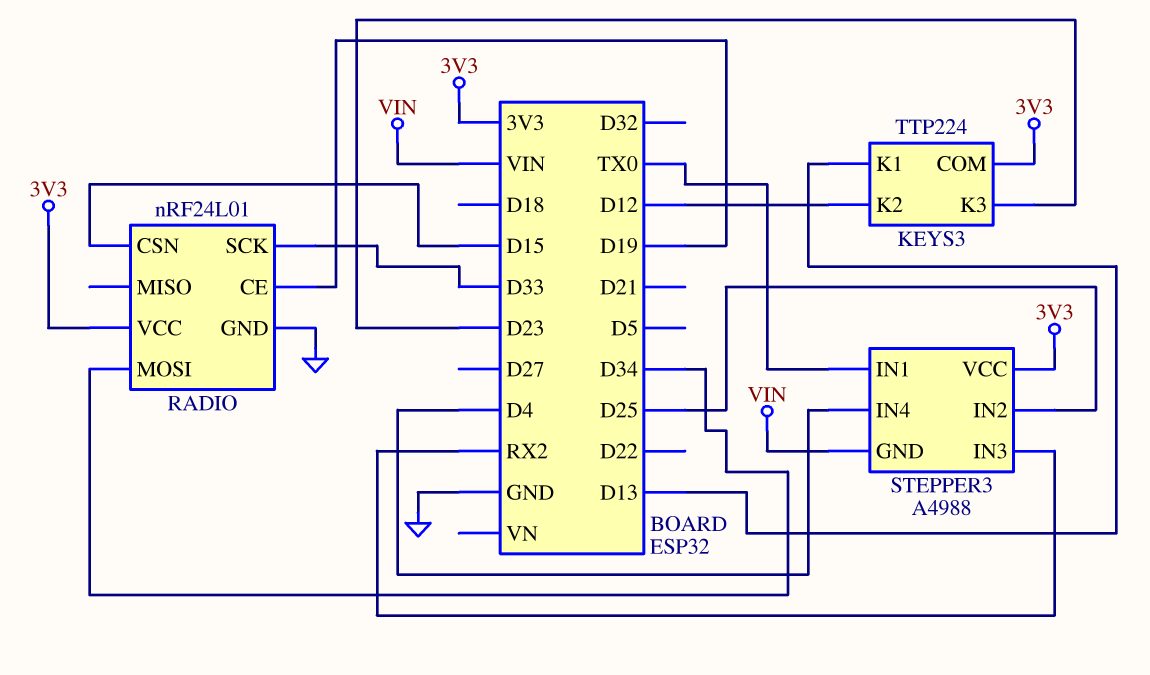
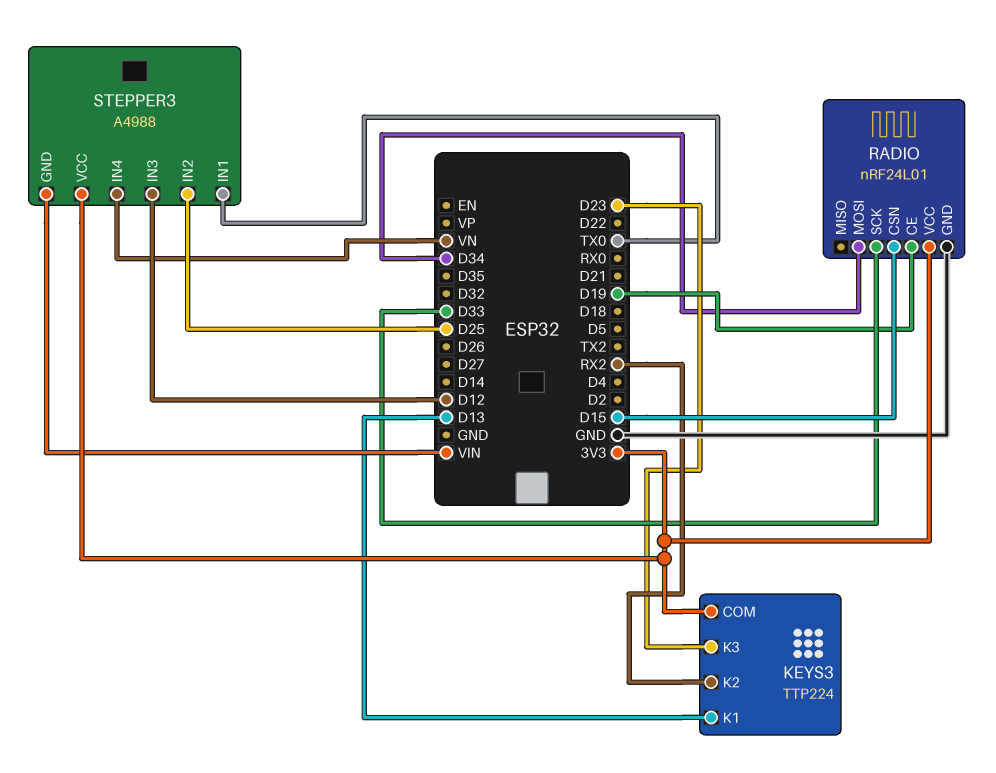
KEYS3 pin K2: D12 -> RX2
STEPPER3 pin IN3: RX2 -> D12
STEPPER3 pin IN4: D4 -> VN

